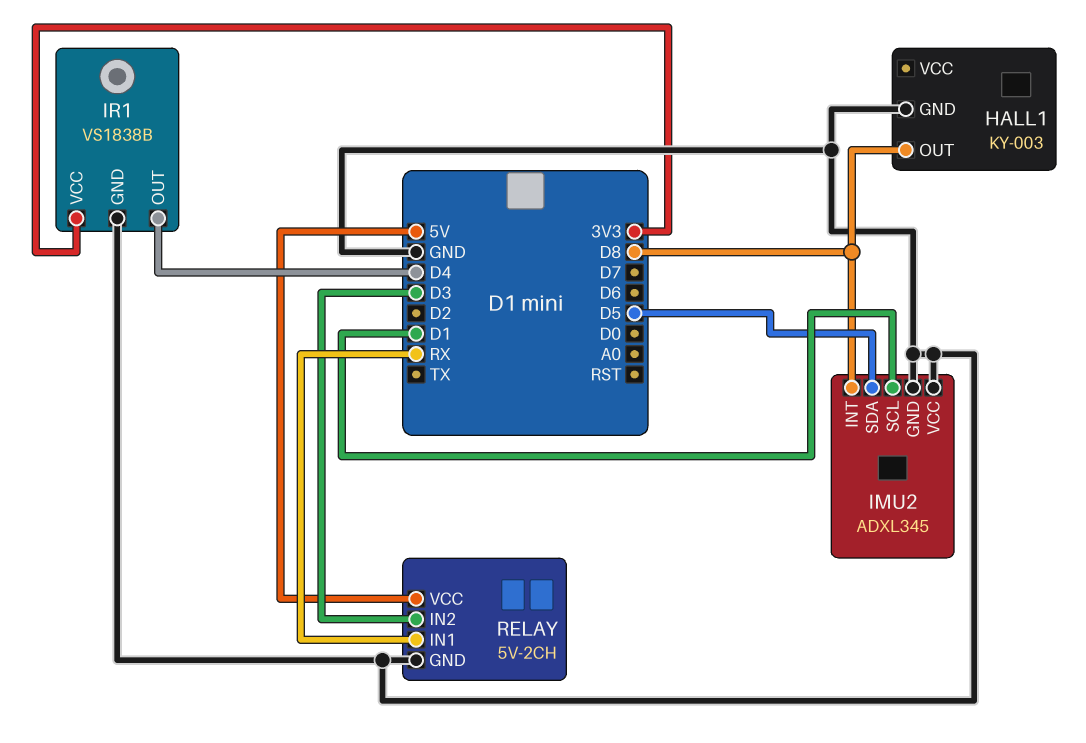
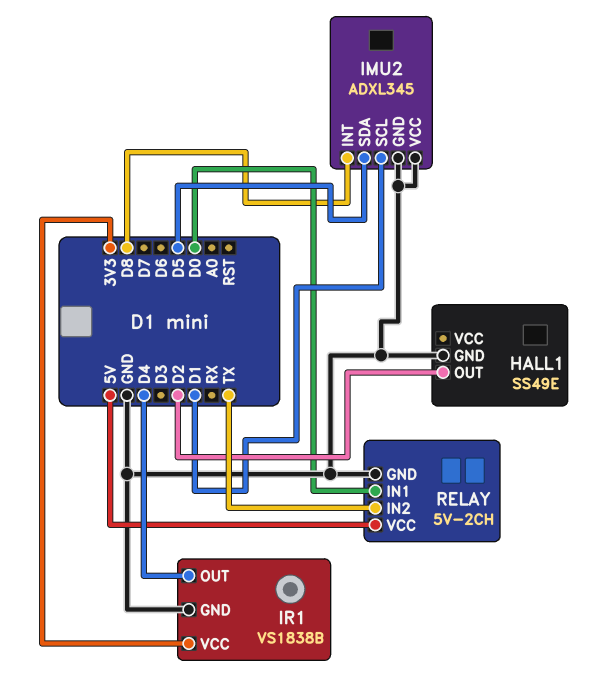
HALL1: KY-003 -> SS49E
HALL1 pin OUT: D8 -> D2
RELAY pin IN1: RX -> D0
RELAY pin IN2: D3 -> TX

